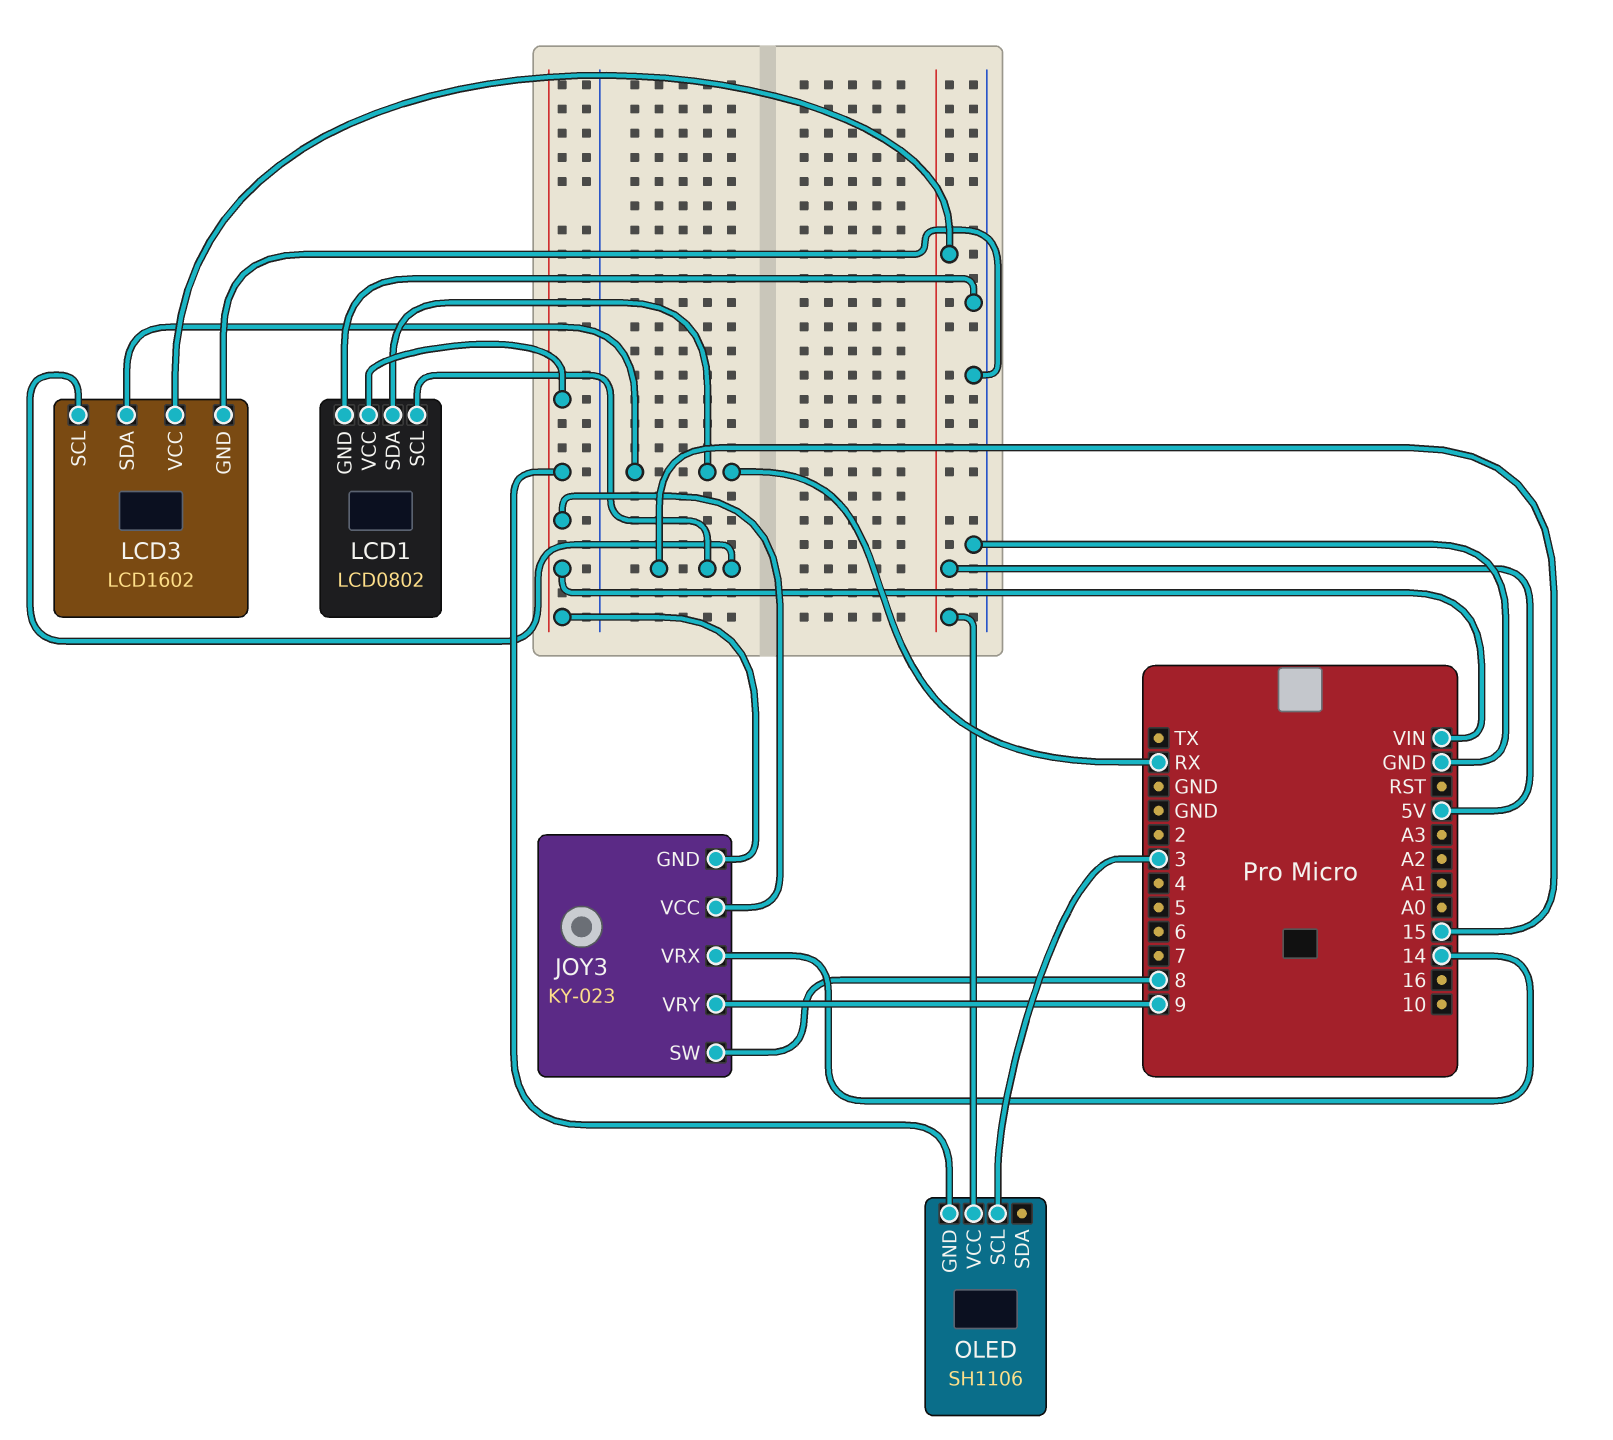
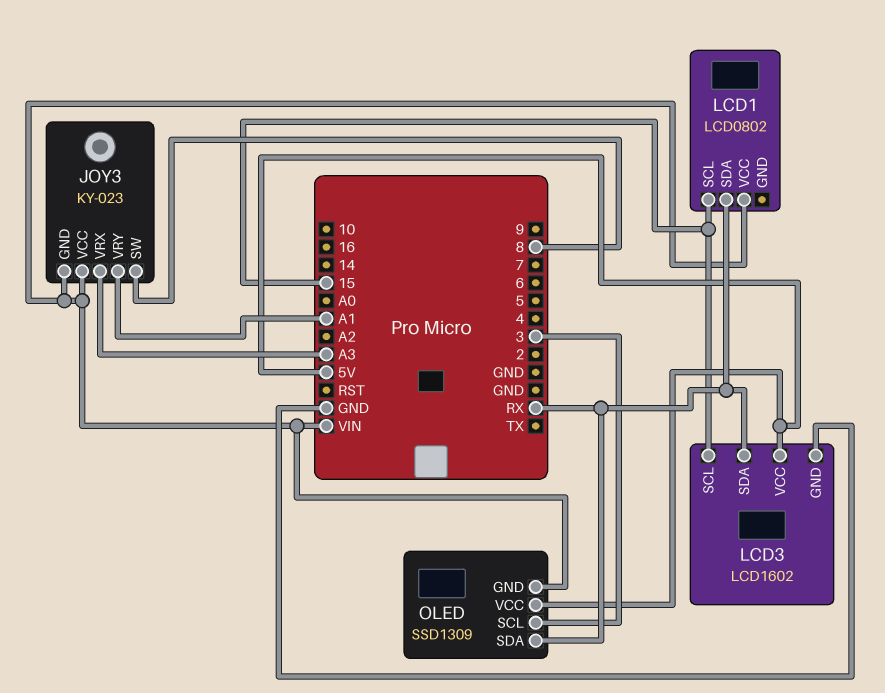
JOY3 pin VRX: 14 -> A3
JOY3 pin VRY: 9 -> A1
LCD1 pin GND: GND -> none
OLED: SH1106 -> SSD1309
OLED pin SDA: none -> RX

